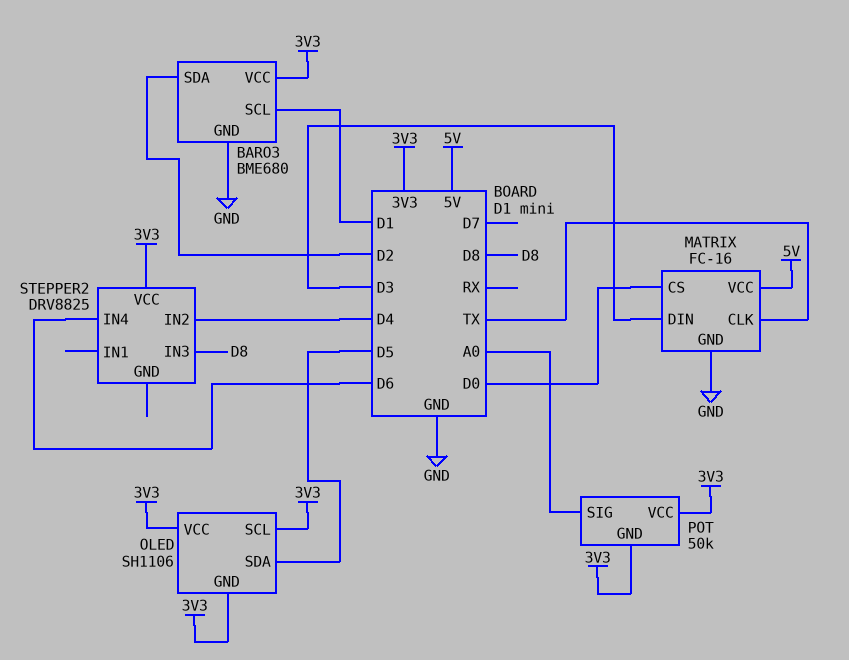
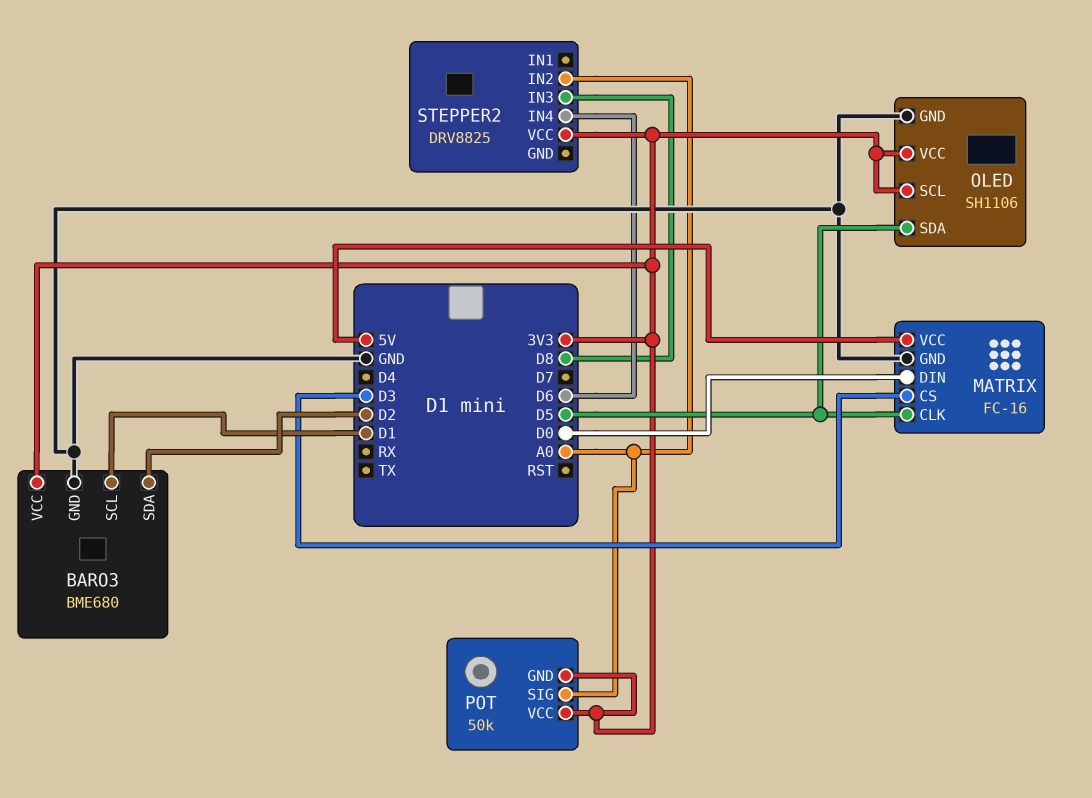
MATRIX pin CLK: TX -> D5
MATRIX pin CS: D0 -> D3
MATRIX pin DIN: D3 -> D0
OLED pin GND: 3V3 -> GND
STEPPER2 pin IN2: D4 -> A0

